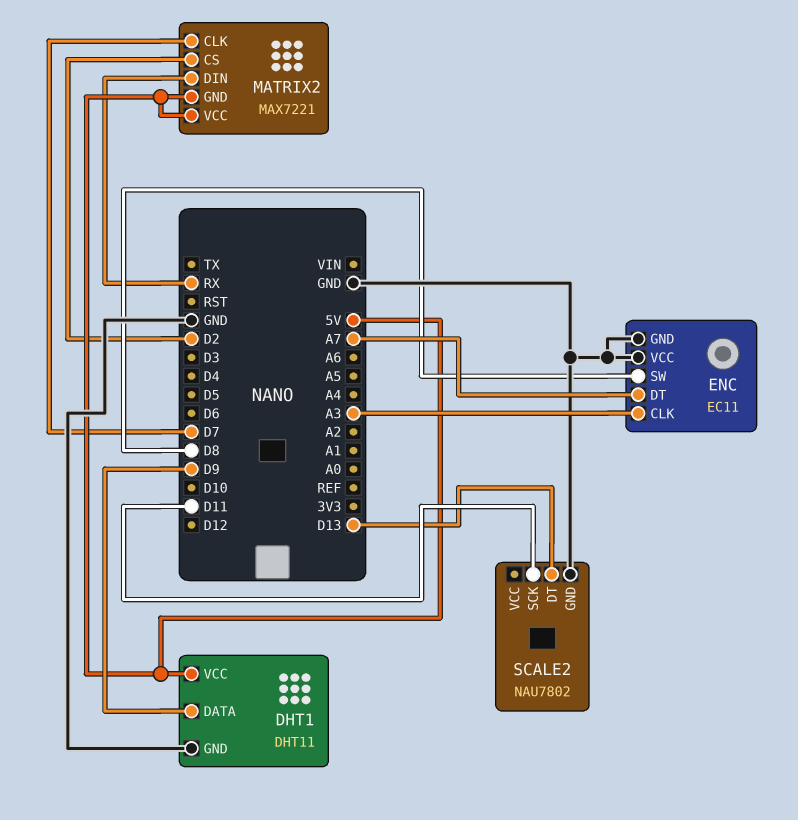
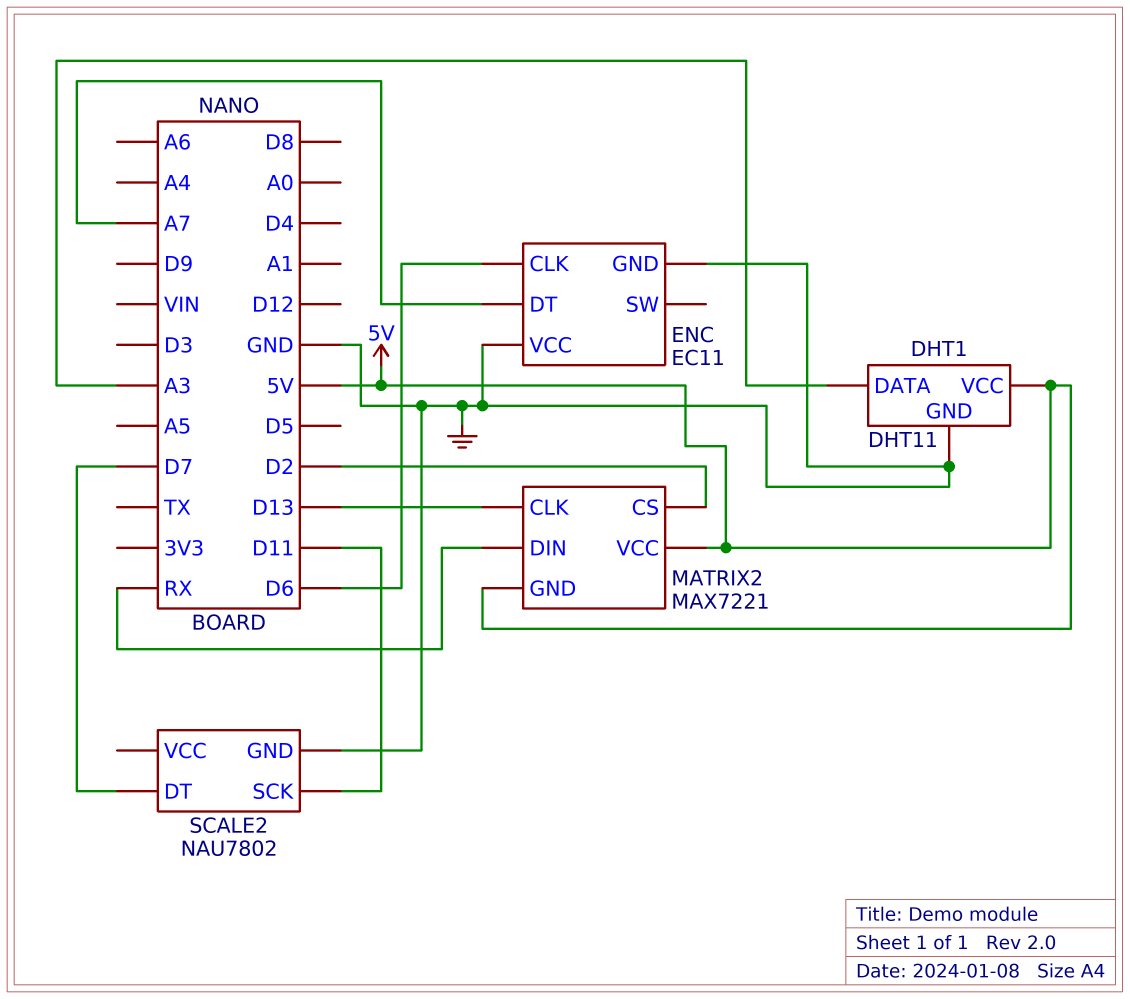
DHT1 pin DATA: D9 -> A3
ENC pin CLK: A3 -> D6
ENC pin SW: D8 -> none
MATRIX2 pin CLK: D7 -> D13
SCALE2 pin DT: D13 -> D7

